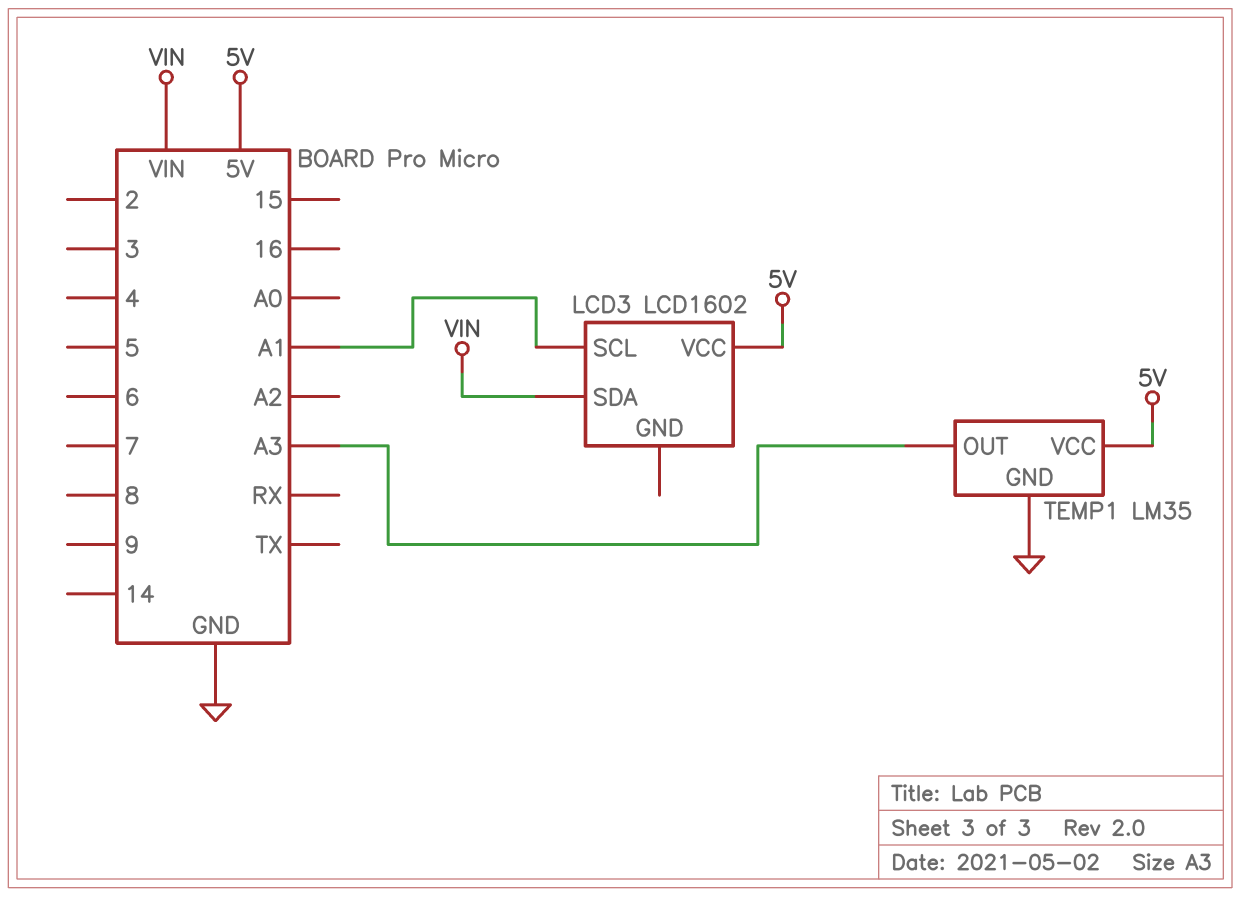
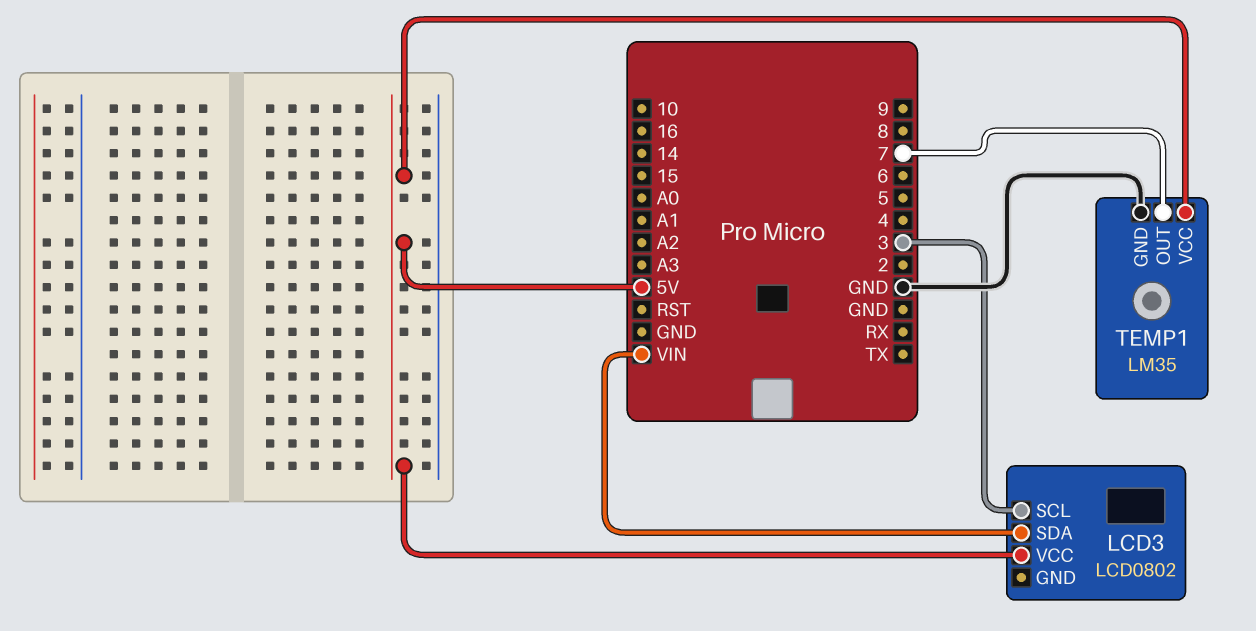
LCD3: LCD1602 -> LCD0802
LCD3 pin SCL: A1 -> 3
TEMP1 pin OUT: A3 -> 7

